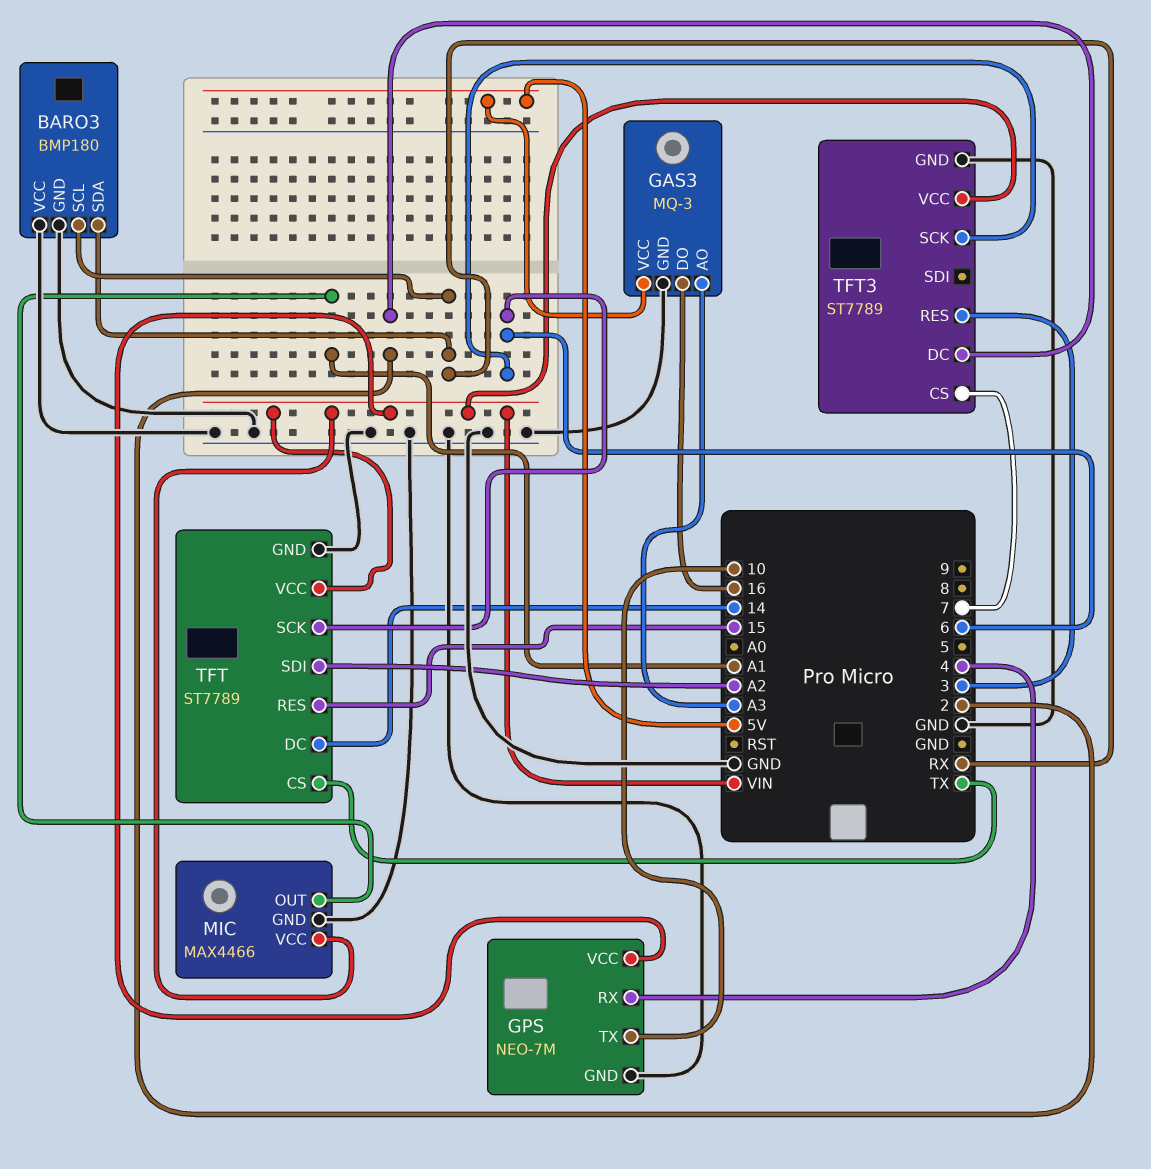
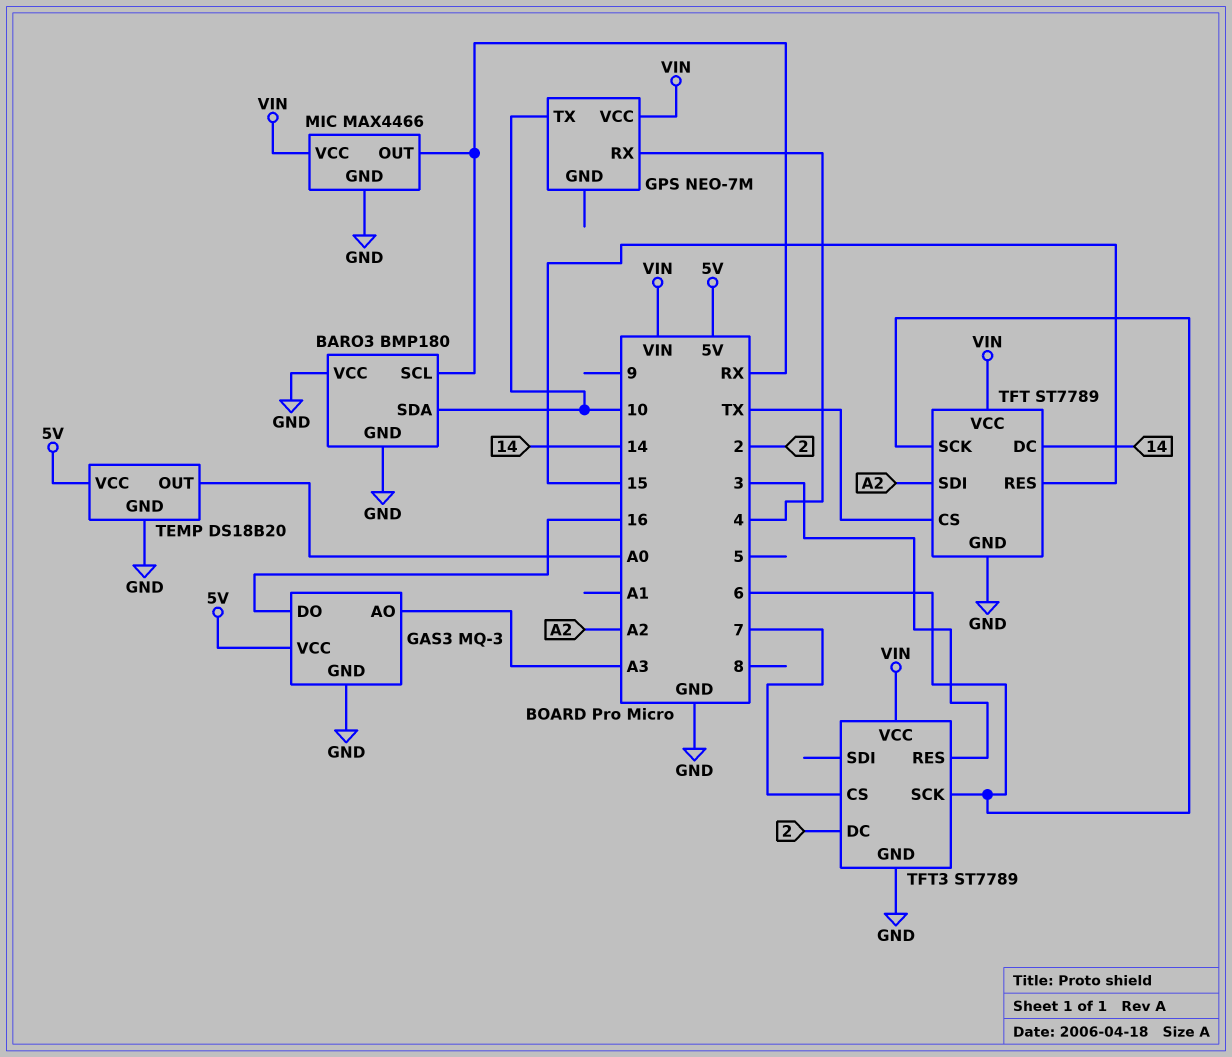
BARO3 pin SDA: RX -> 10
GPS pin GND: GND -> none
MIC pin OUT: A1 -> RX
TEMP: none -> DS18B20
TEMP pin GND: none -> GND
TEMP pin OUT: none -> A0
TEMP pin VCC: none -> 5V

